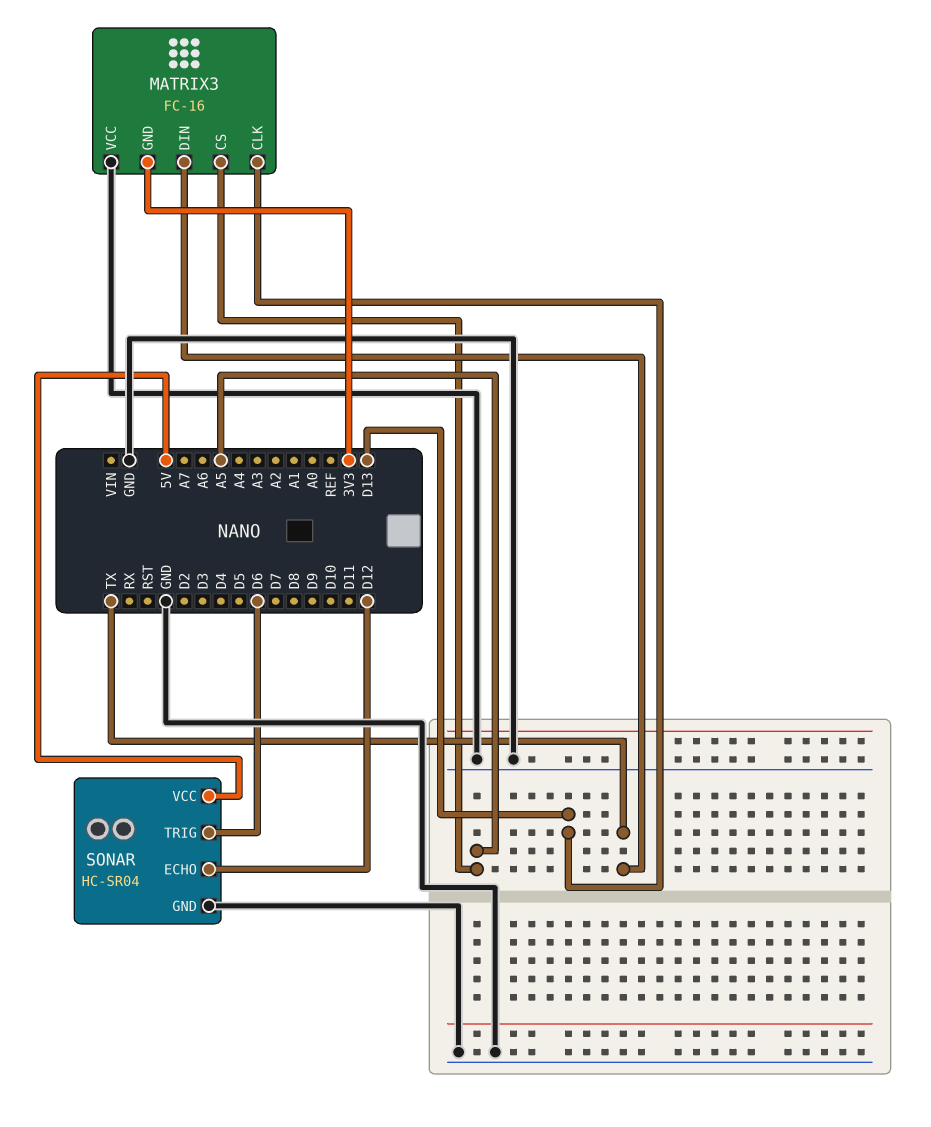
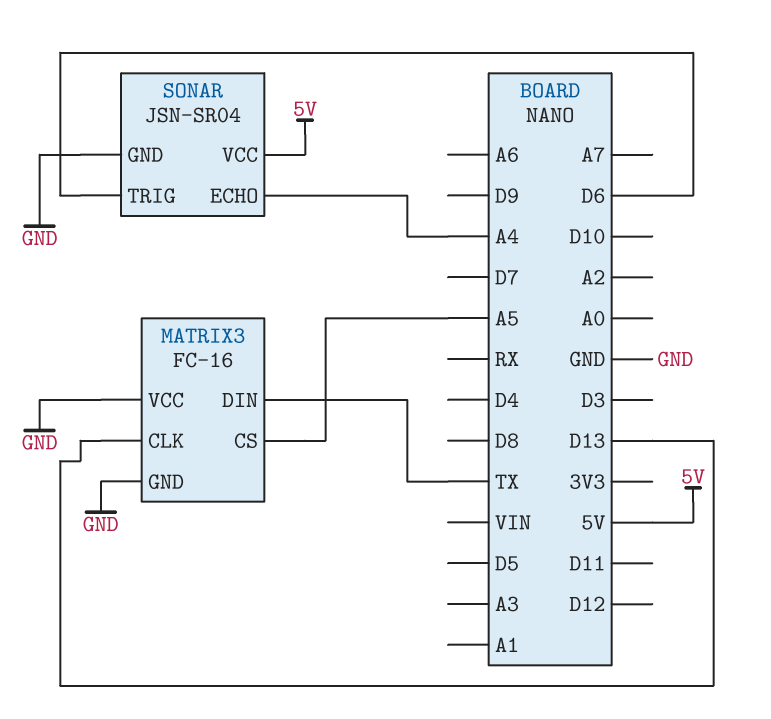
MATRIX3 pin GND: 3V3 -> GND
SONAR: HC-SR04 -> JSN-SR04
SONAR pin ECHO: D12 -> A4

